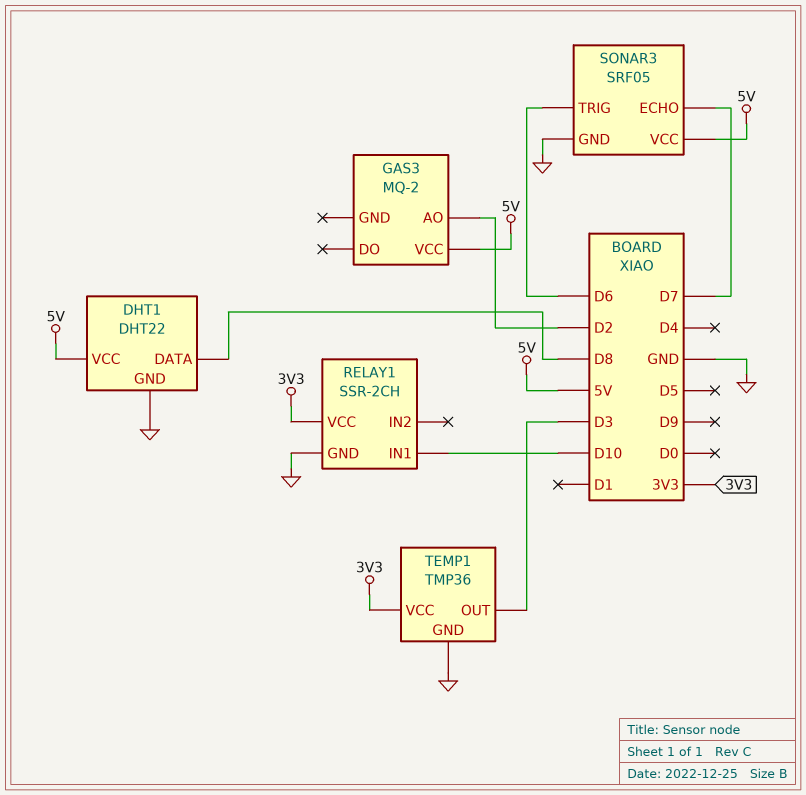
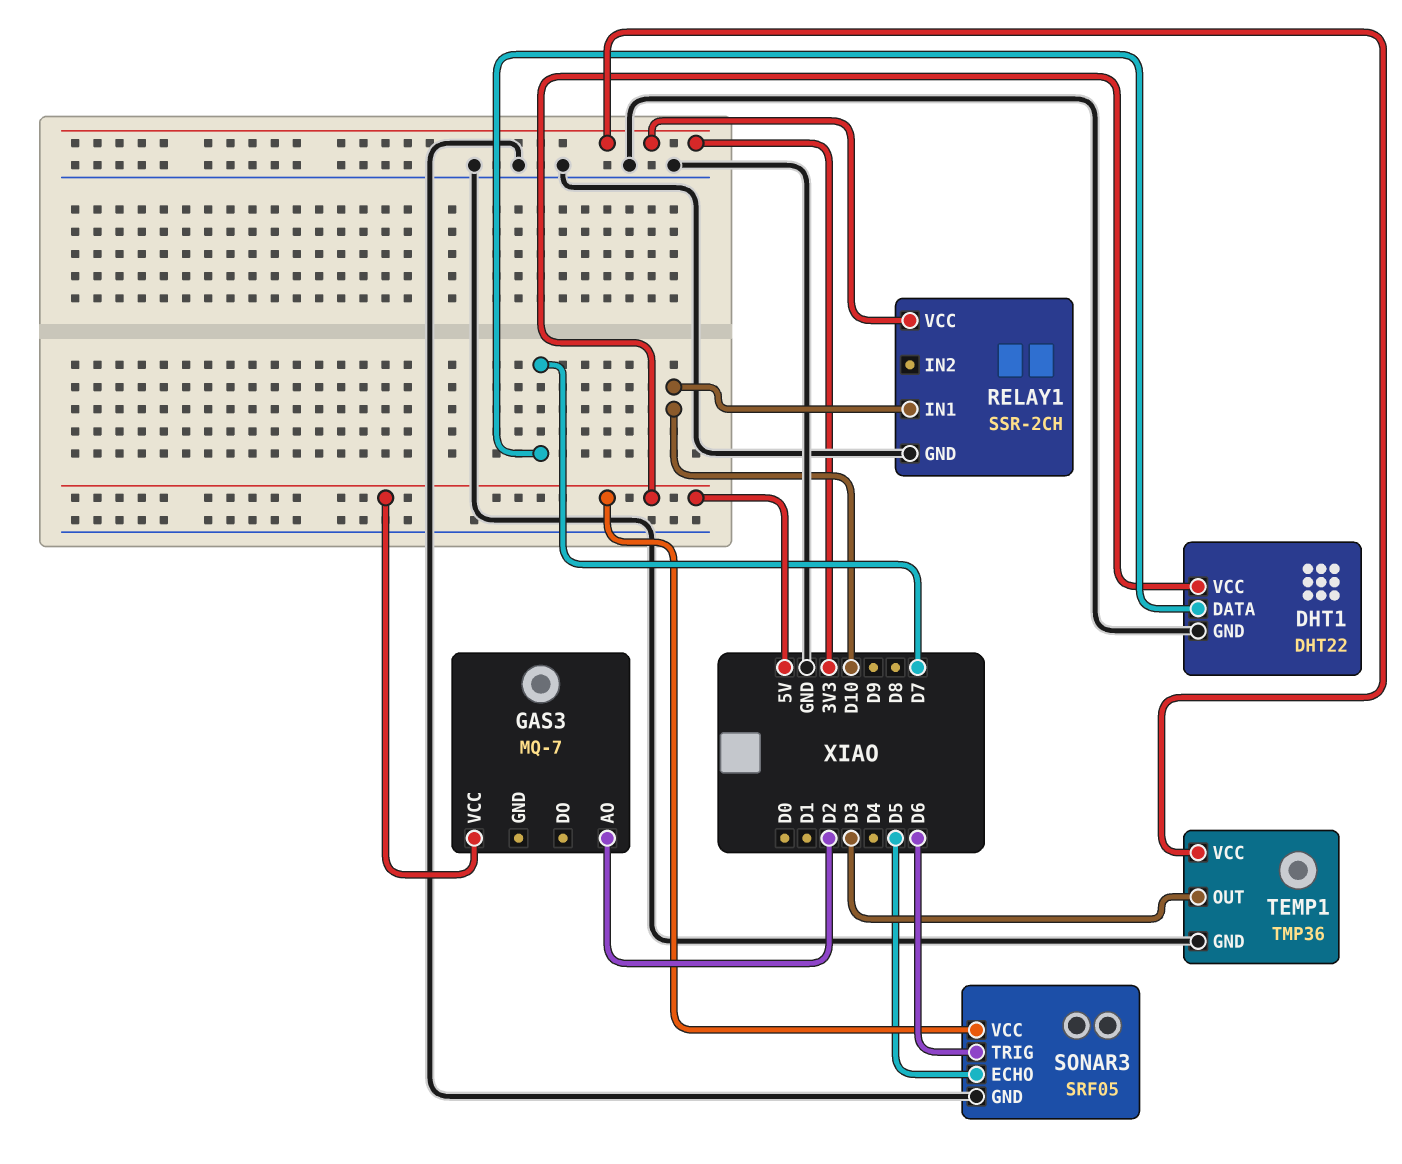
DHT1 pin DATA: D8 -> D7
GAS3: MQ-2 -> MQ-7
SONAR3 pin ECHO: D7 -> D5

